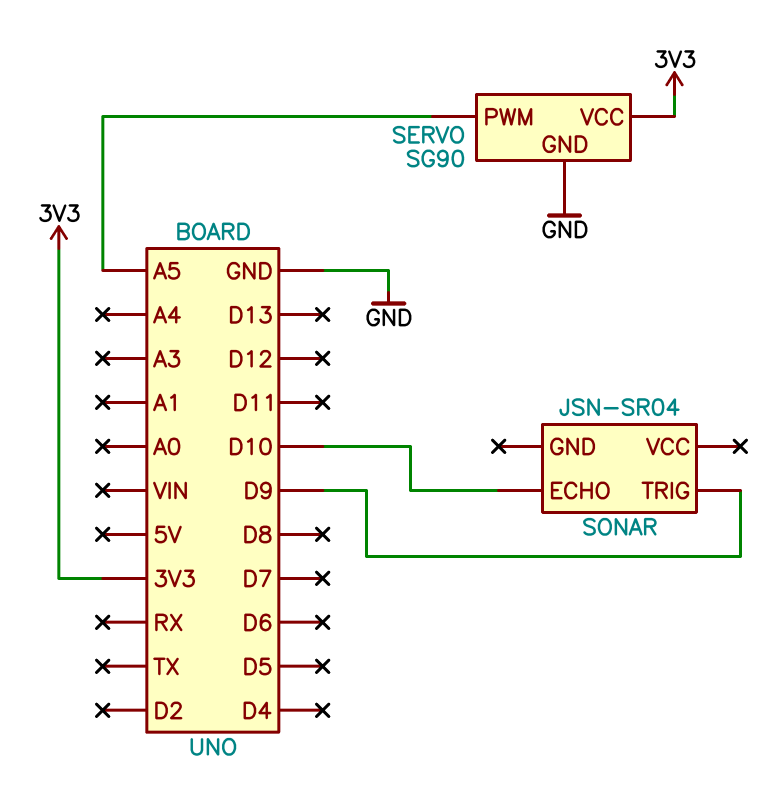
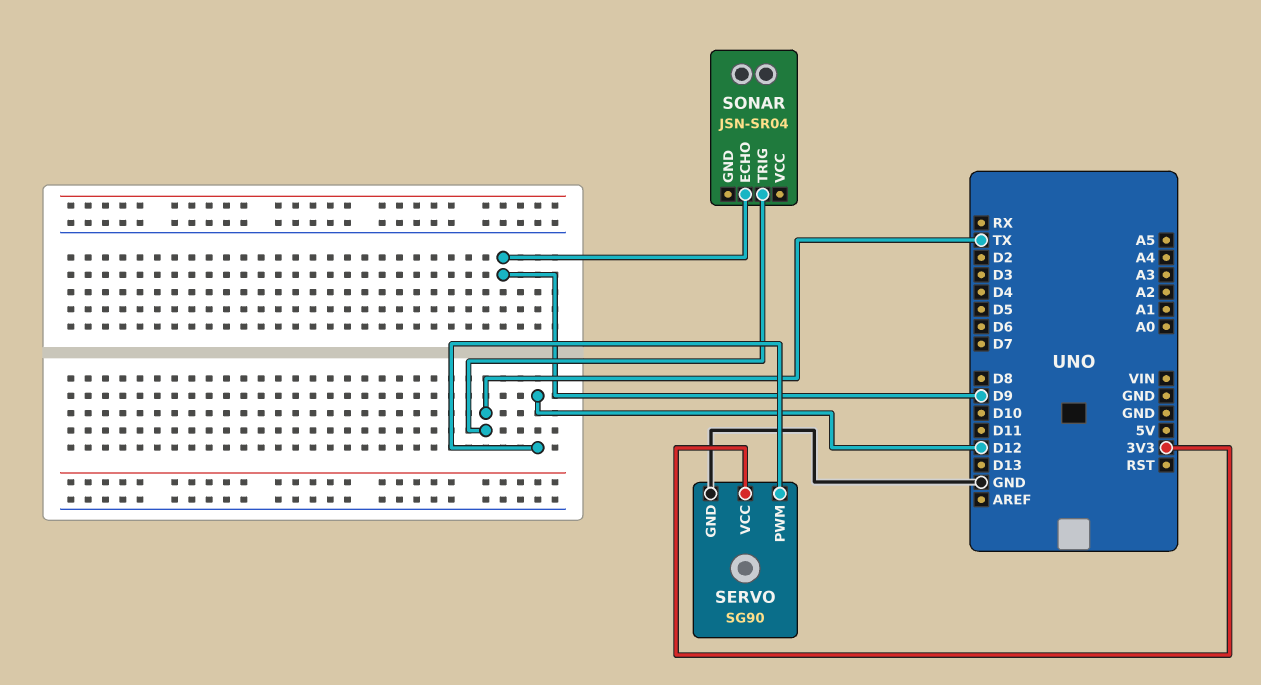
SERVO pin PWM: A5 -> D12
SONAR pin ECHO: D10 -> D9
SONAR pin TRIG: D9 -> TX

